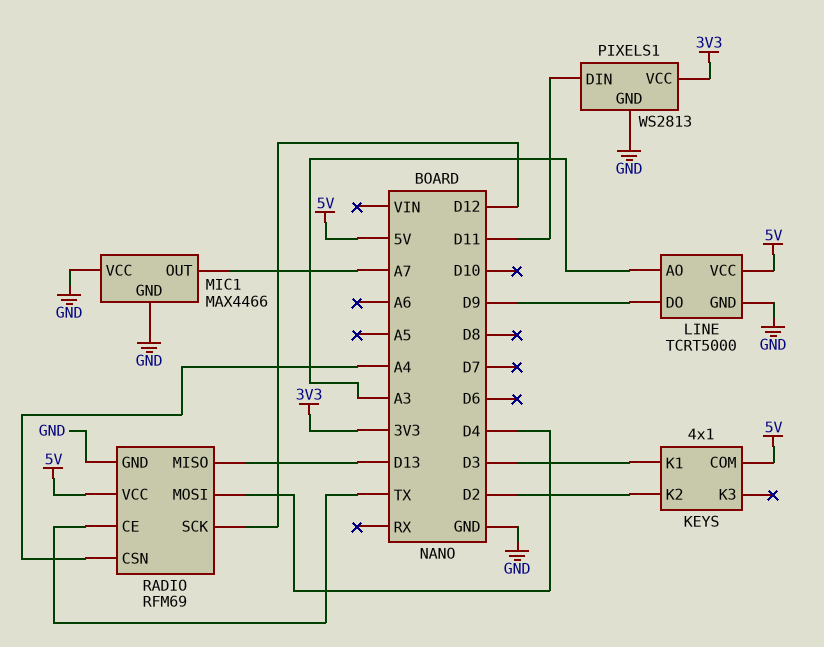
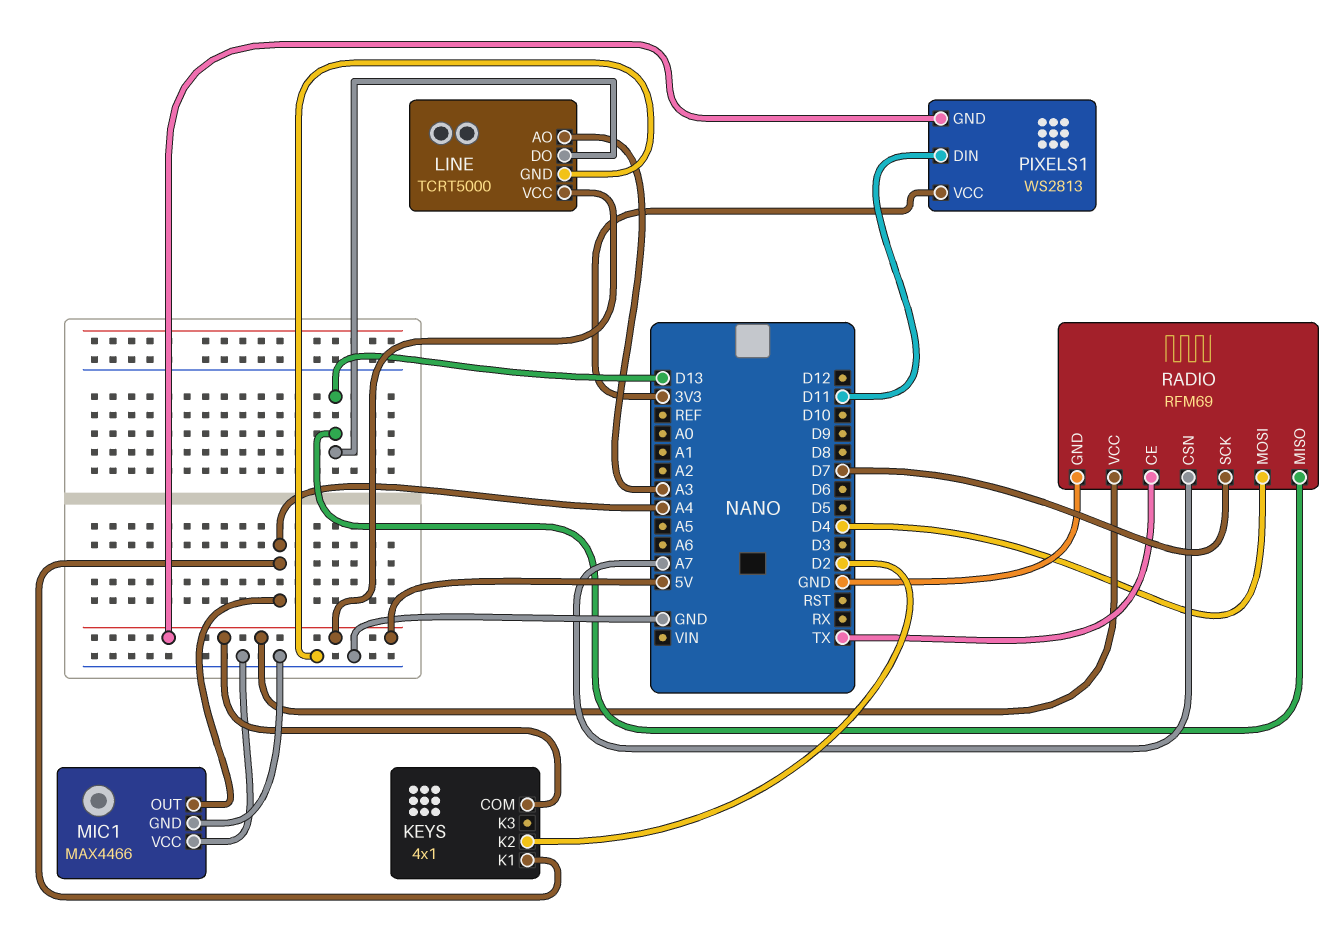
KEYS pin K1: D3 -> A4
LINE pin DO: D9 -> D13
MIC1 pin OUT: A7 -> A4
PIXELS1 pin GND: GND -> 5V
RADIO pin CSN: A4 -> A7
RADIO pin SCK: D12 -> D7

